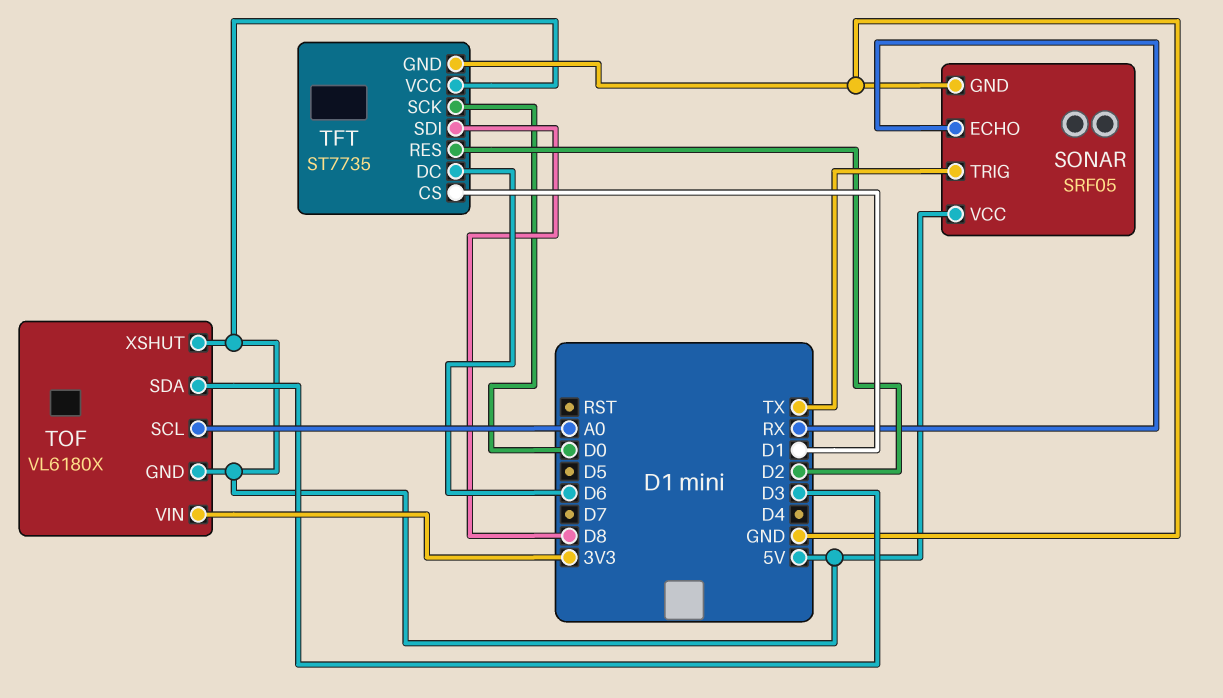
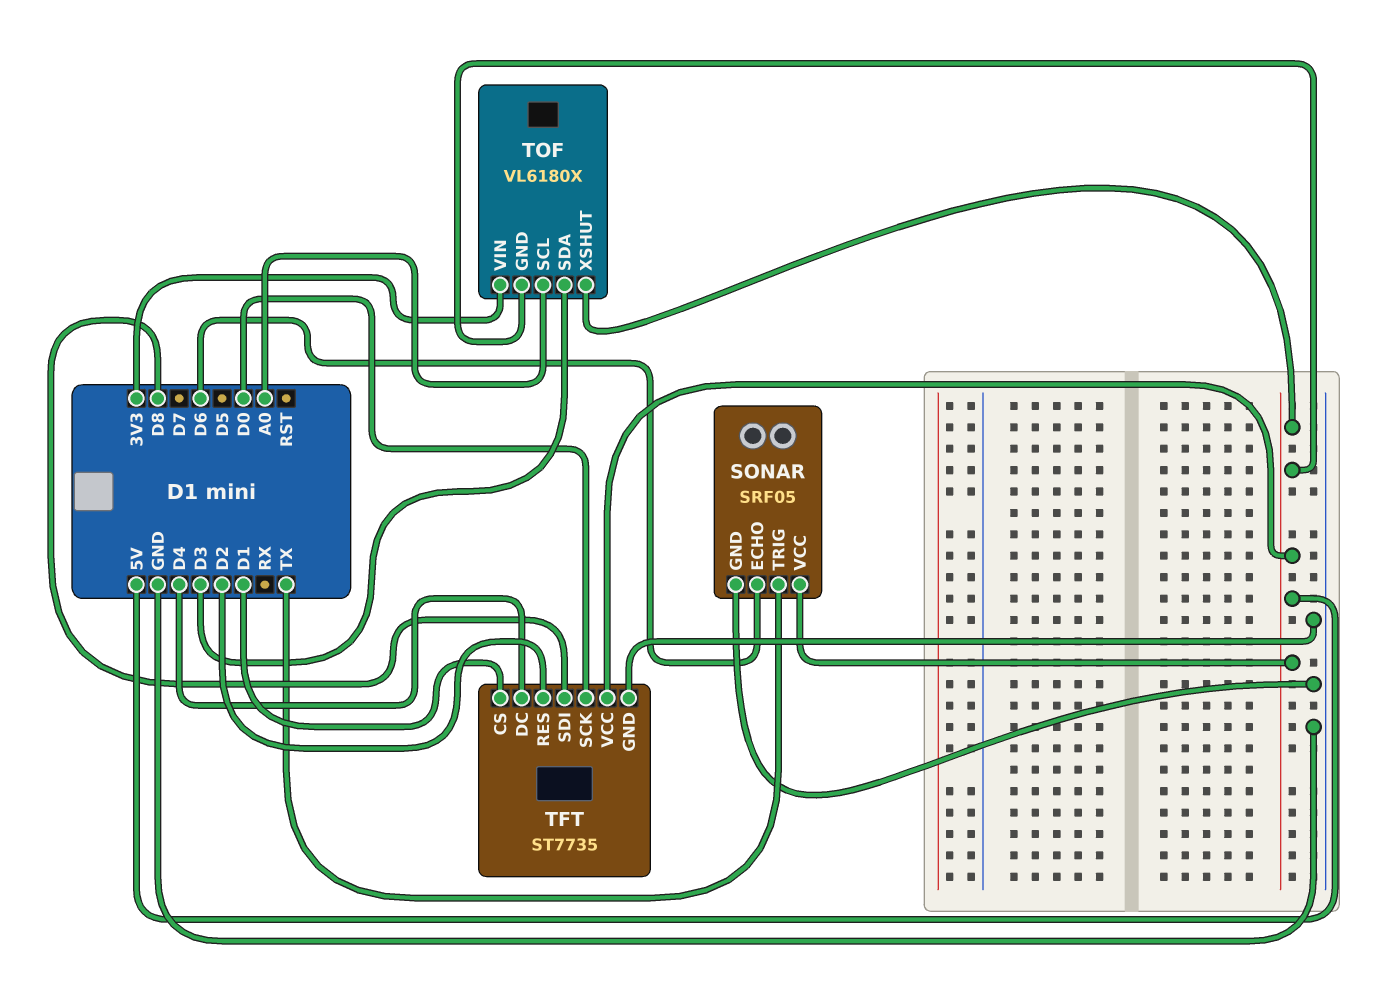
SONAR pin ECHO: RX -> D6
TFT pin DC: D6 -> D4

